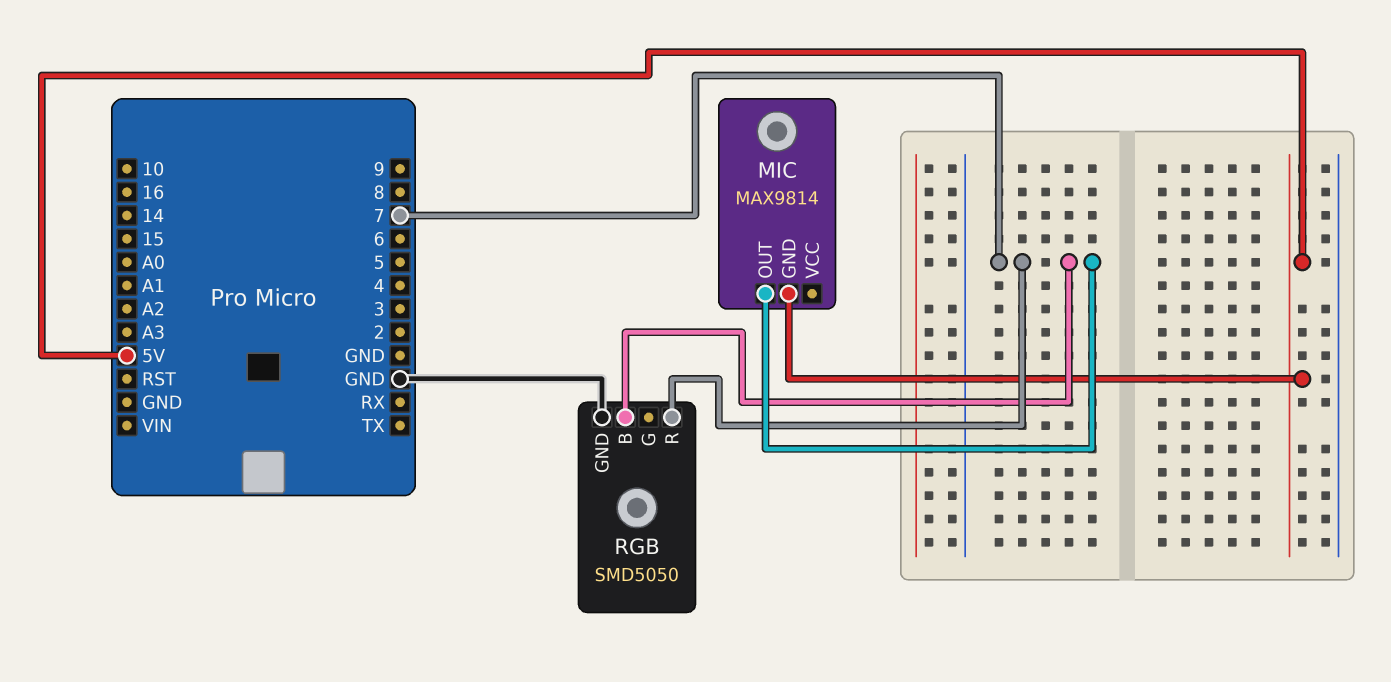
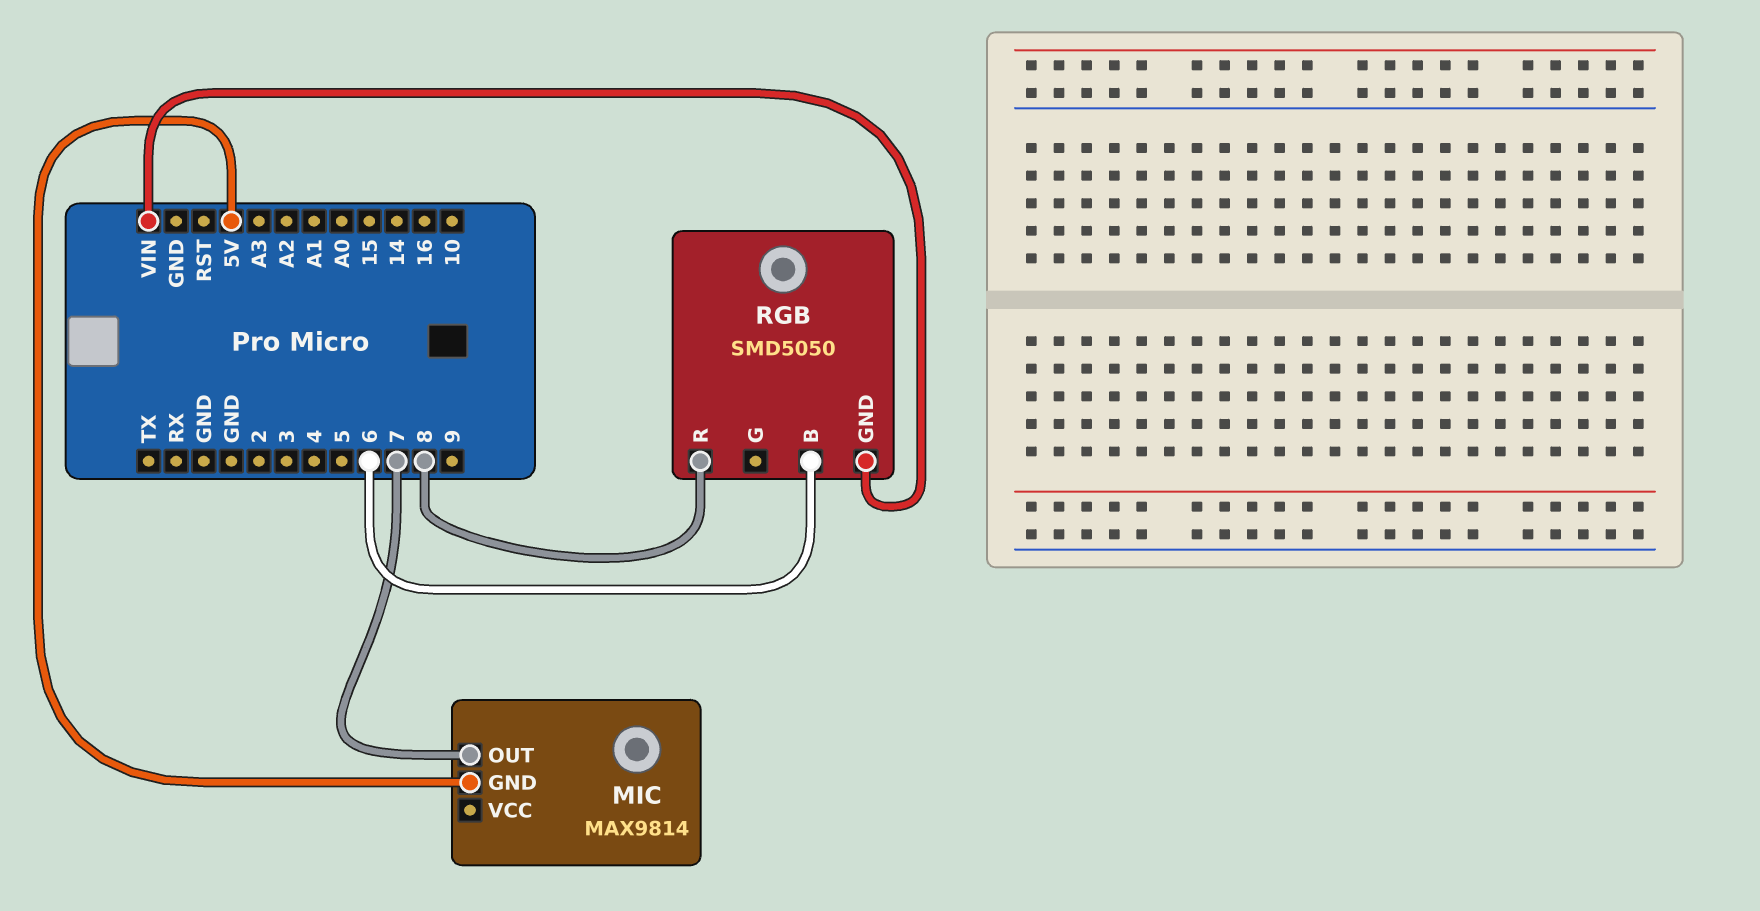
RGB pin B: 7 -> 6
RGB pin GND: GND -> VIN
RGB pin R: 7 -> 8

